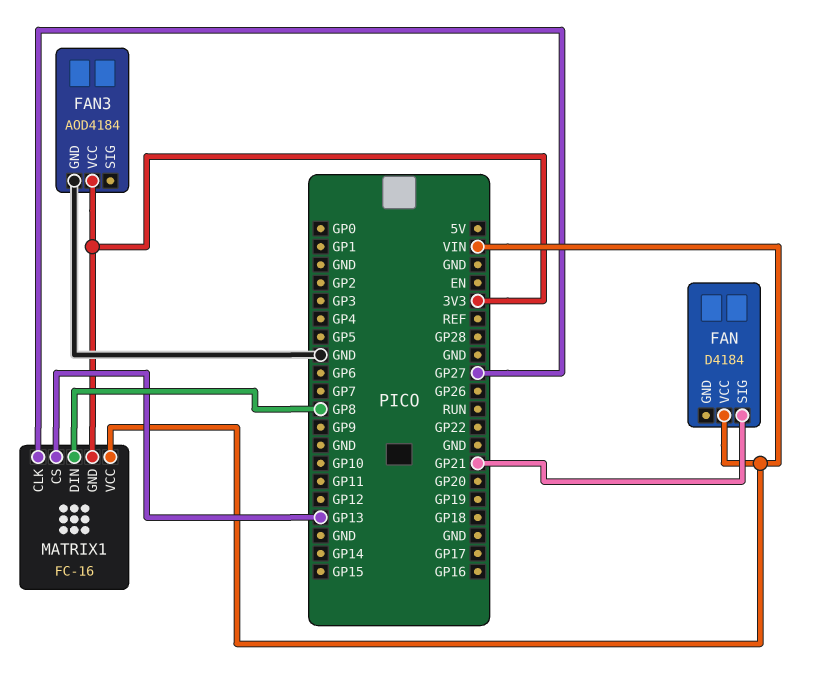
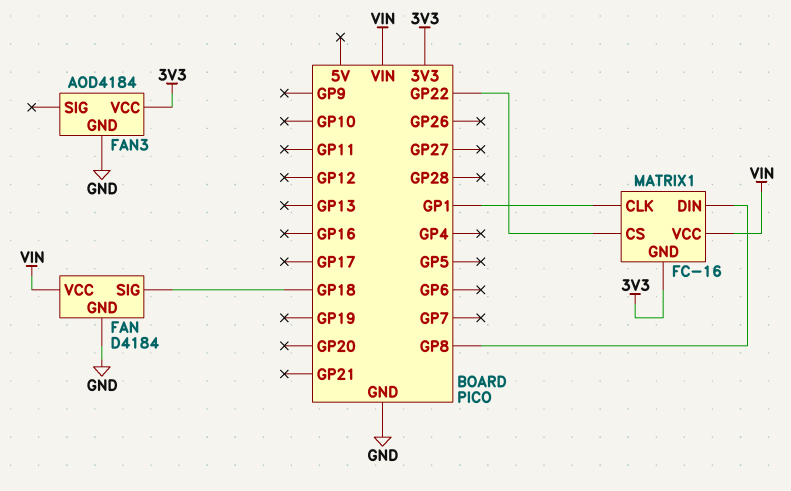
FAN pin GND: none -> GND
FAN pin SIG: GP21 -> GP18
MATRIX1 pin CLK: GP27 -> GP1
MATRIX1 pin CS: GP13 -> GP22

